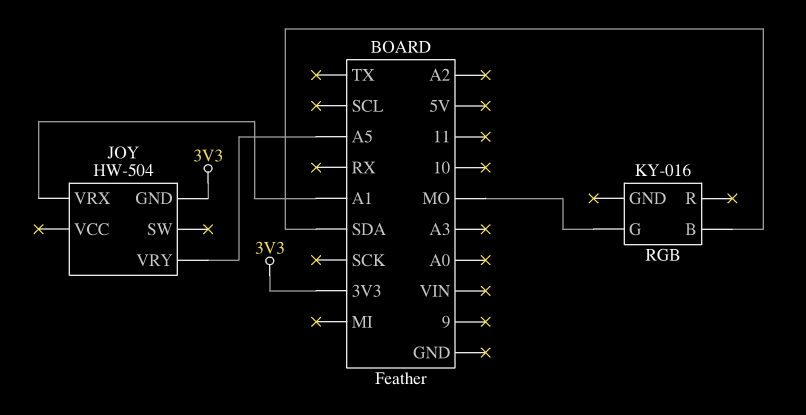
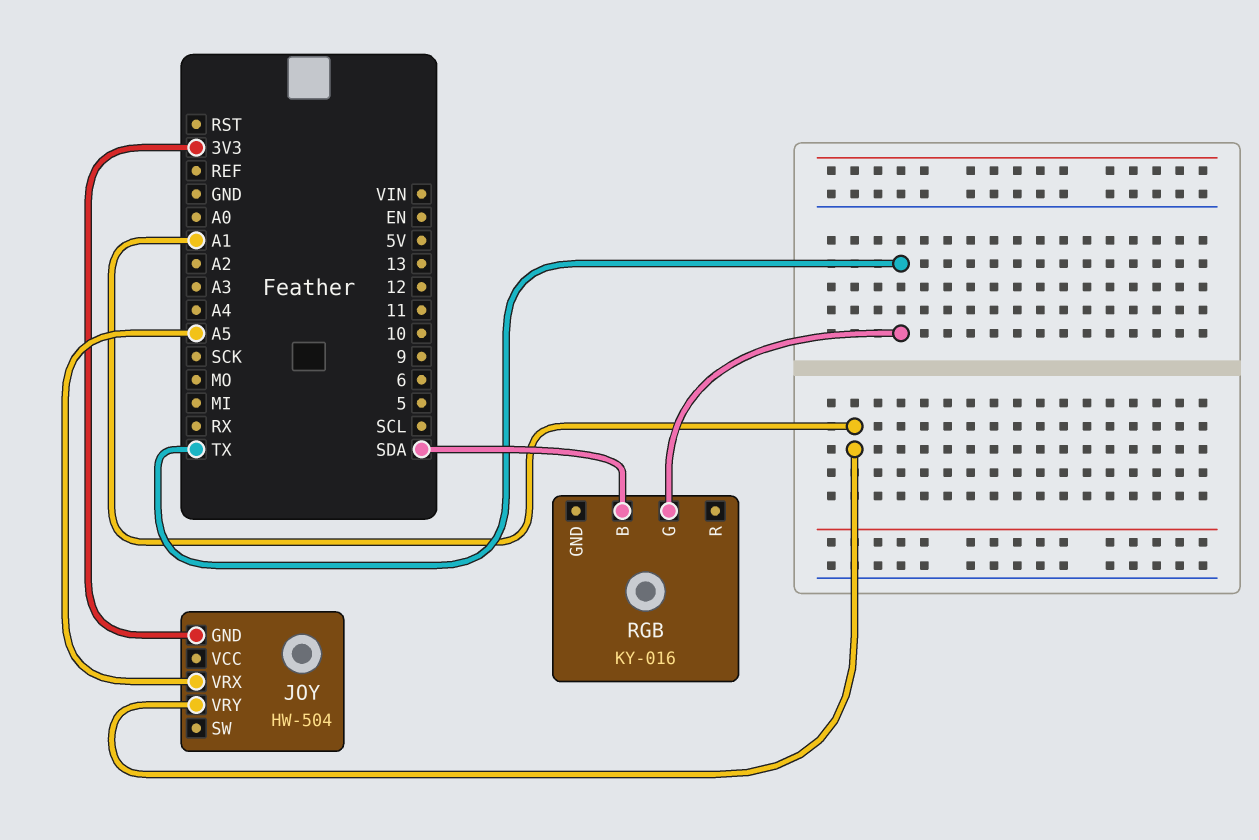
JOY pin VRX: A1 -> A5
JOY pin VRY: A5 -> A1
RGB pin G: MO -> TX

